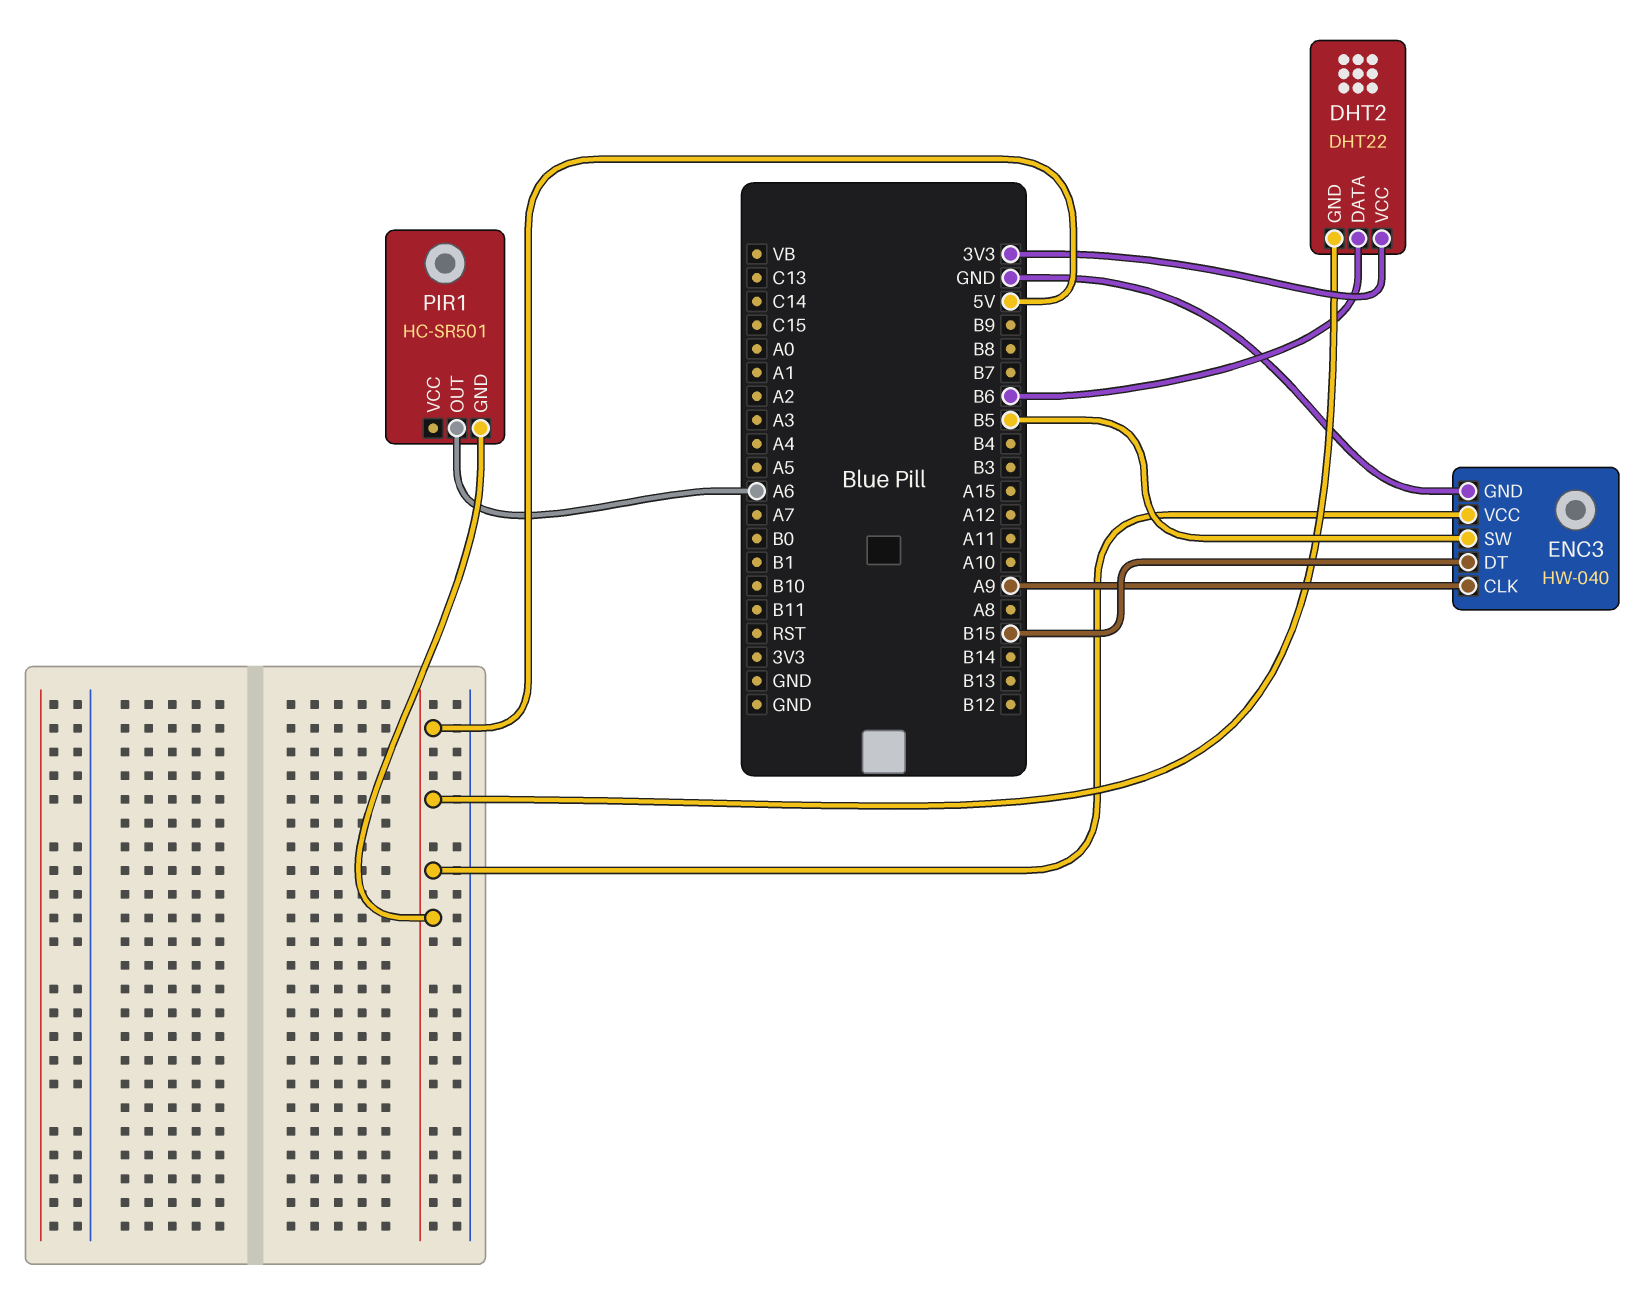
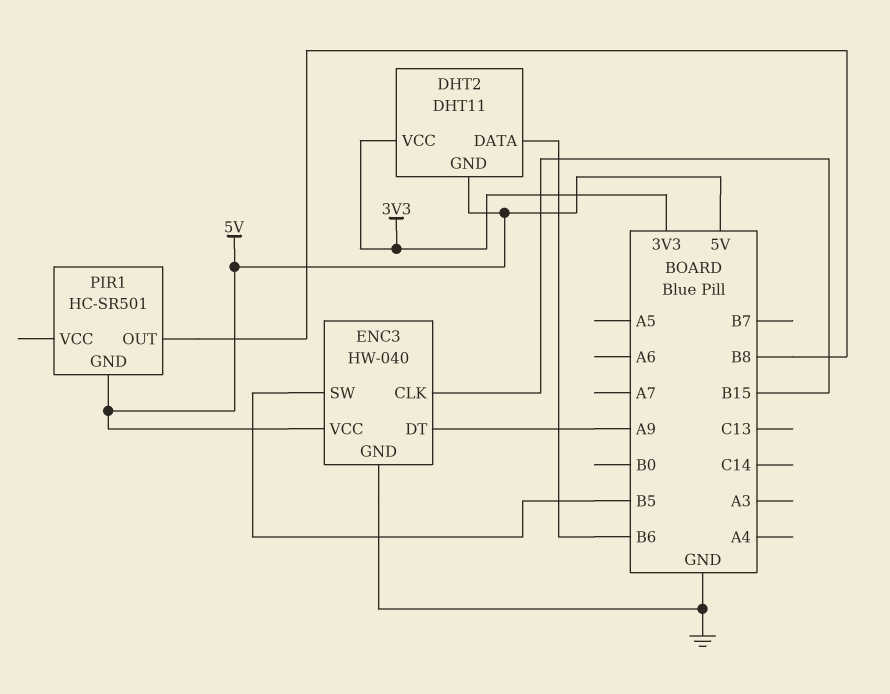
DHT2: DHT22 -> DHT11
ENC3 pin CLK: A9 -> B15
ENC3 pin DT: B15 -> A9
PIR1 pin OUT: A6 -> B8

